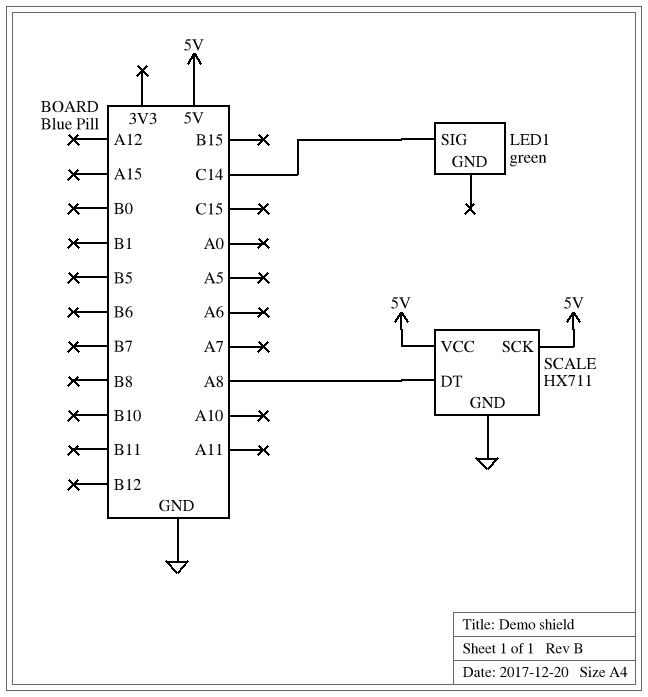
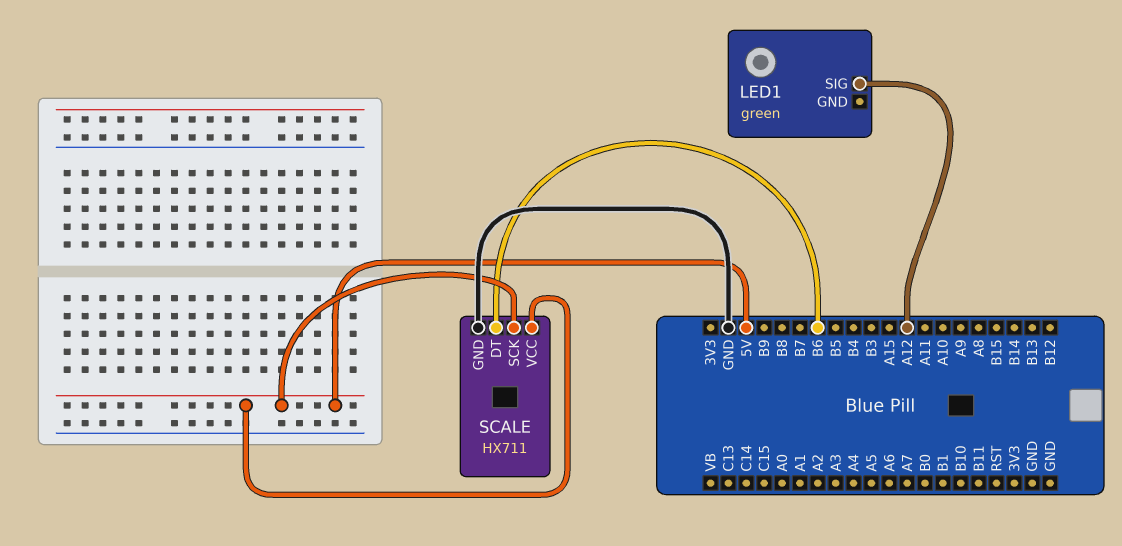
LED1 pin SIG: C14 -> A12
SCALE pin DT: A8 -> B6

